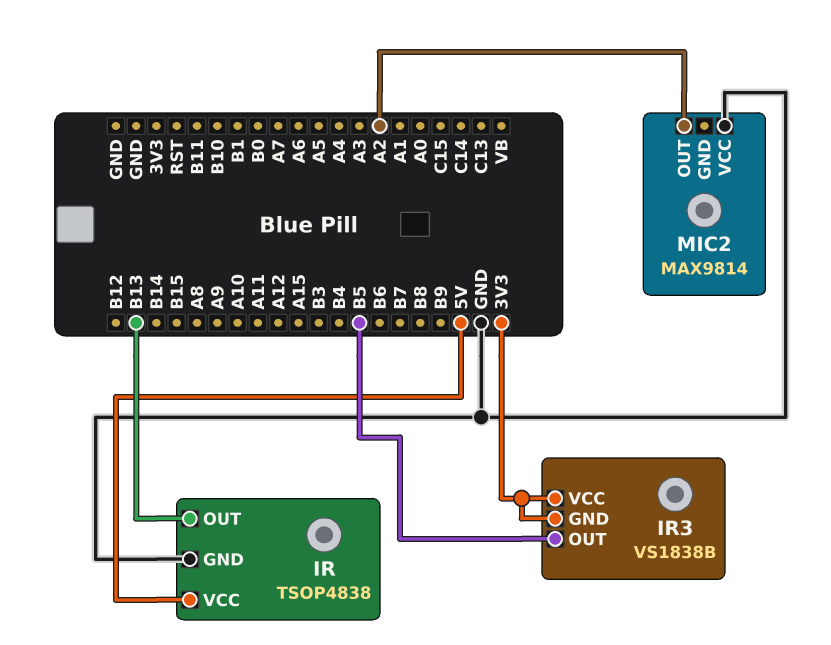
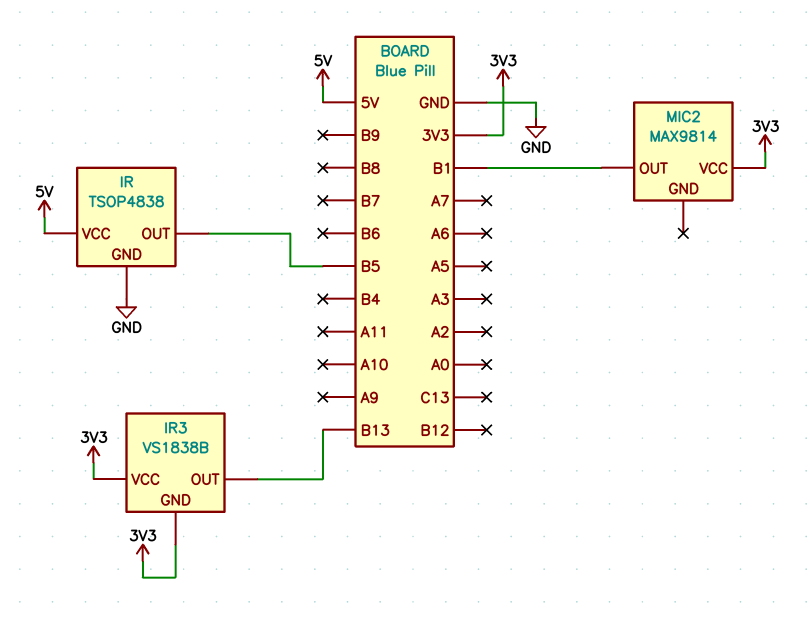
IR pin OUT: B13 -> B5
IR3 pin OUT: B5 -> B13
MIC2 pin OUT: A2 -> B1
MIC2 pin VCC: GND -> 3V3

